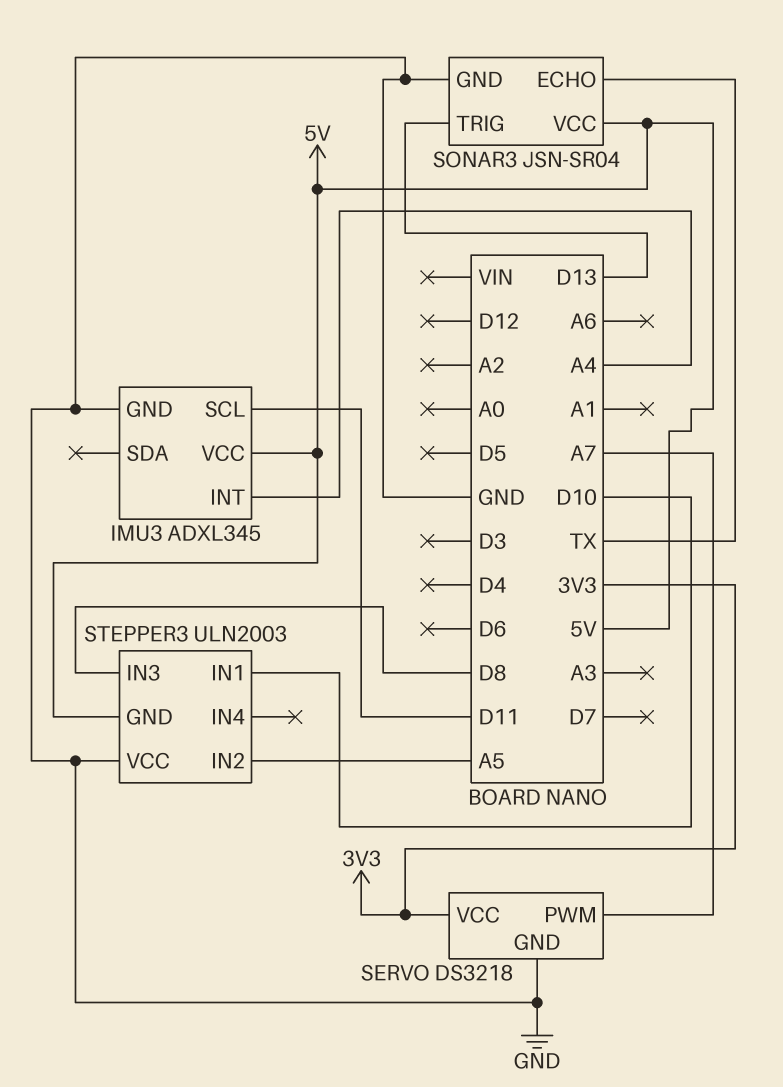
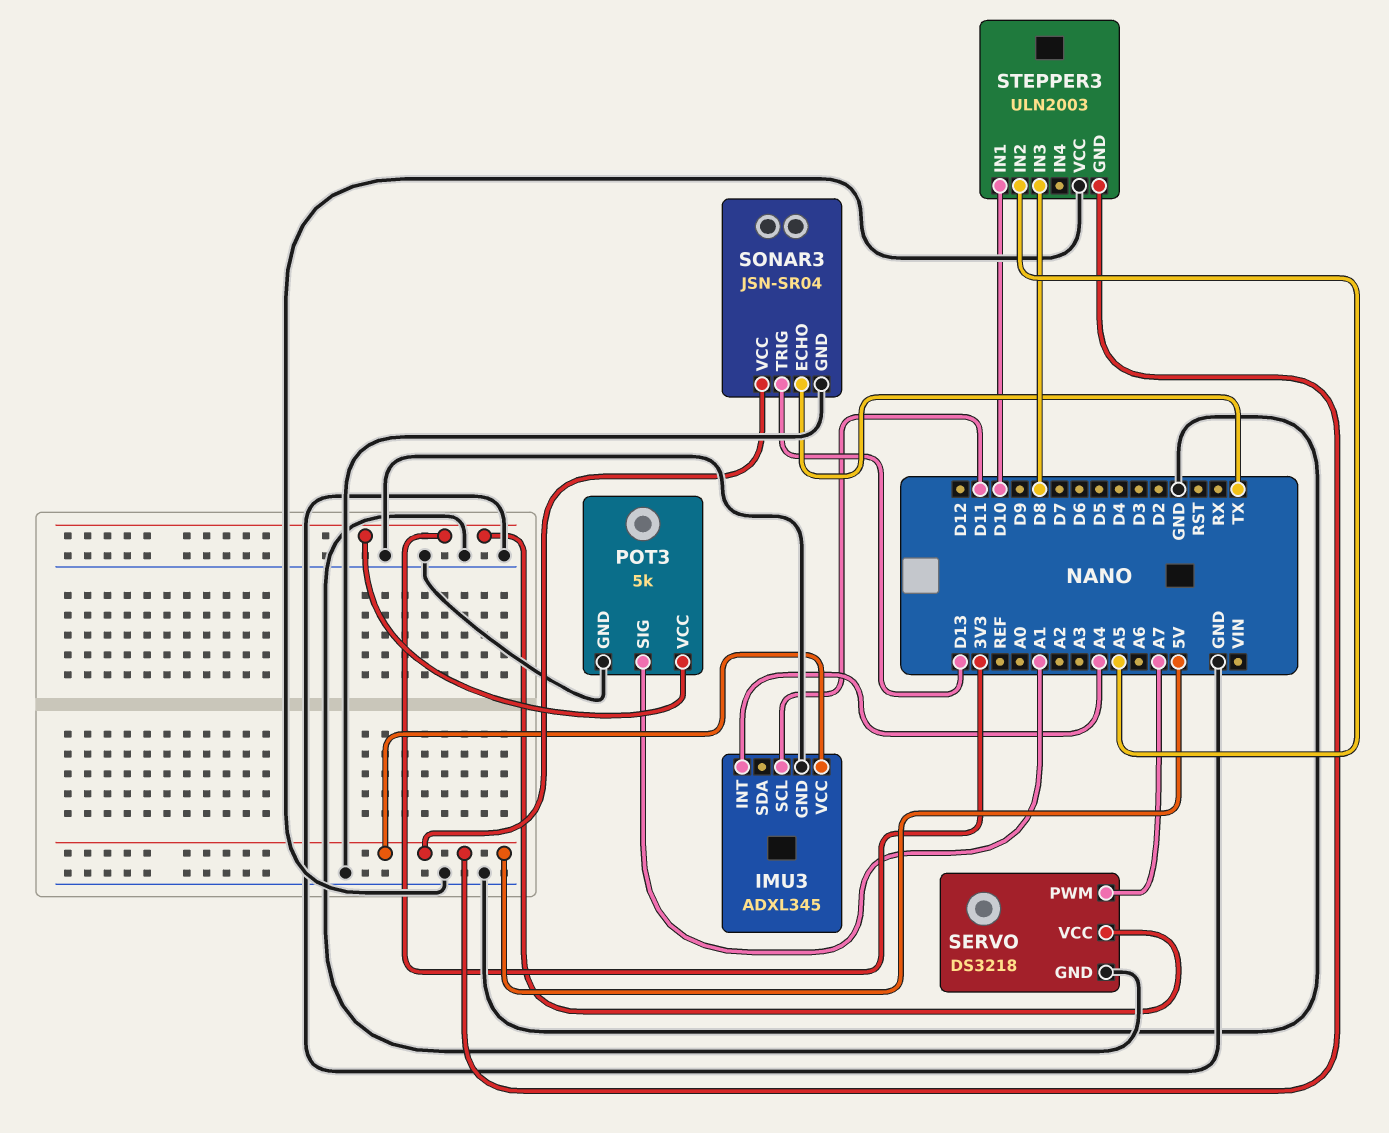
POT3: none -> 5k
POT3 pin GND: none -> GND
POT3 pin SIG: none -> A1
POT3 pin VCC: none -> 3V3

